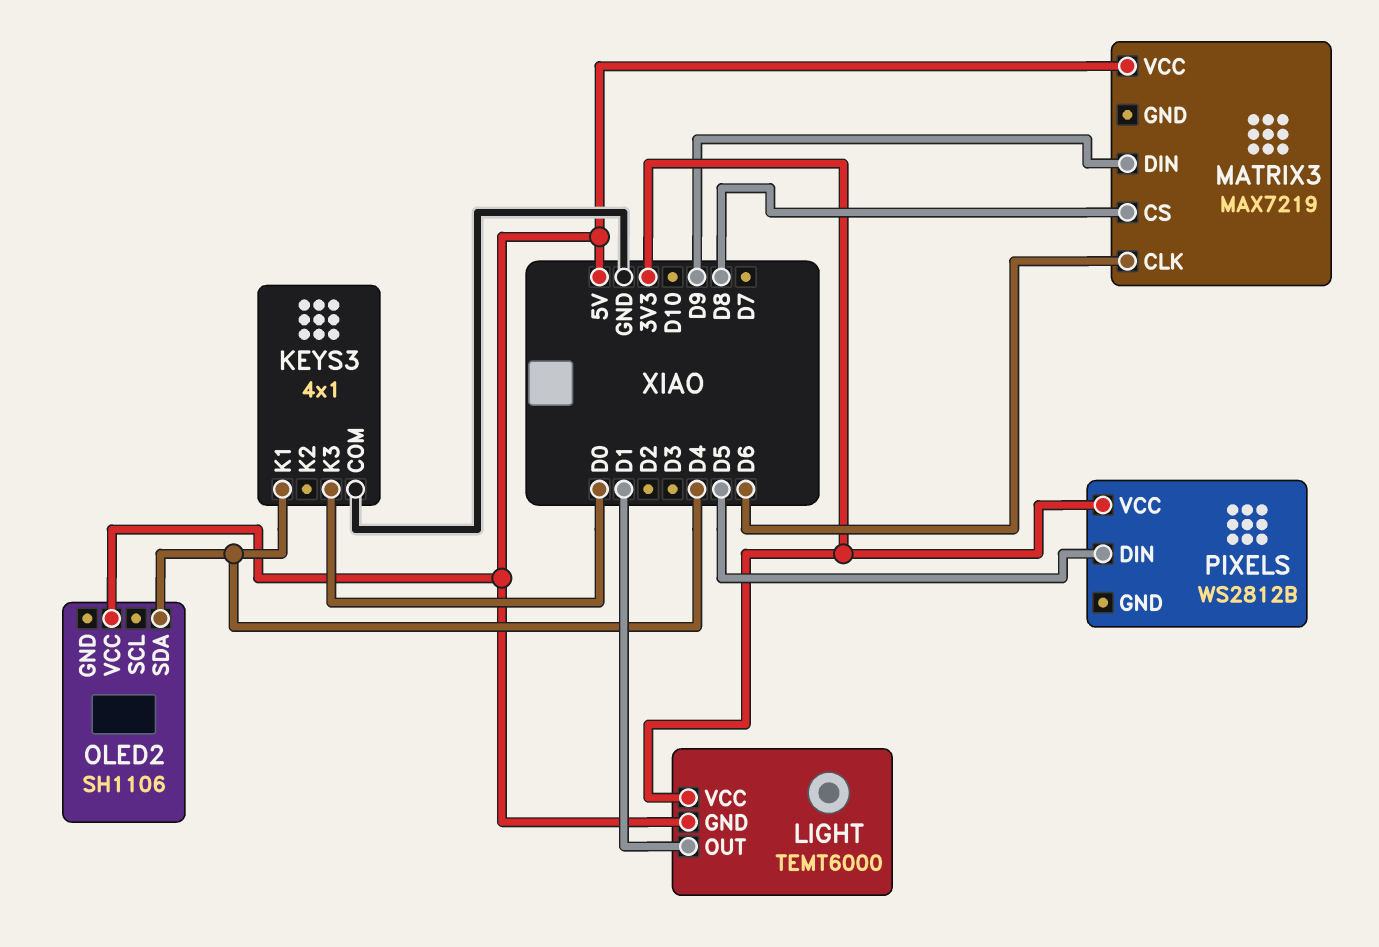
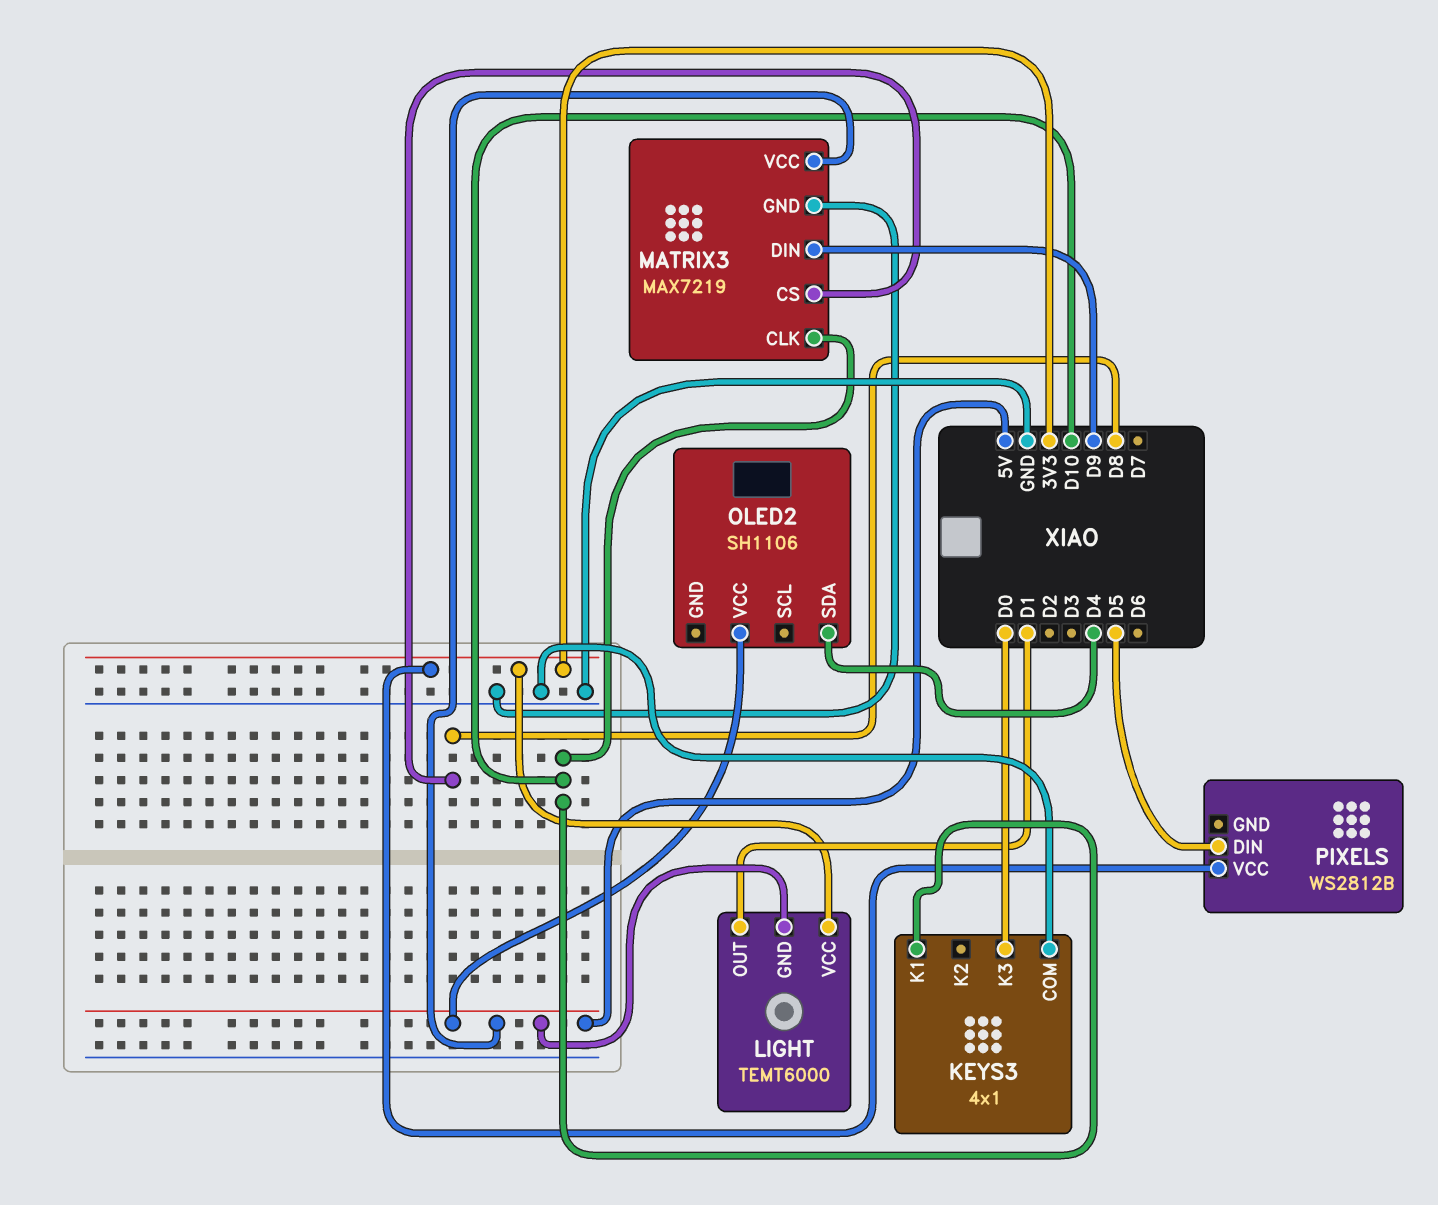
KEYS3 pin K1: D4 -> D10
MATRIX3 pin CLK: D6 -> D10
MATRIX3 pin GND: none -> GND

